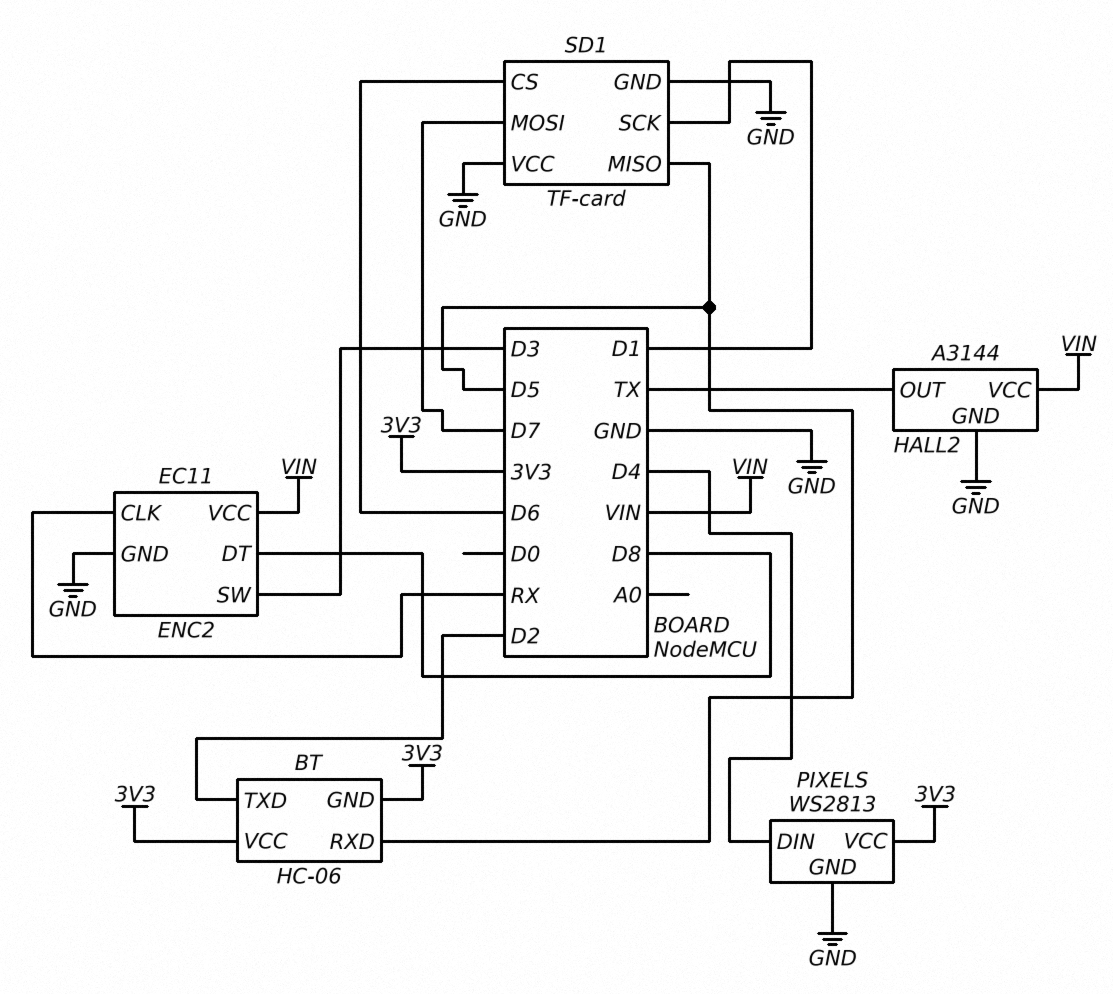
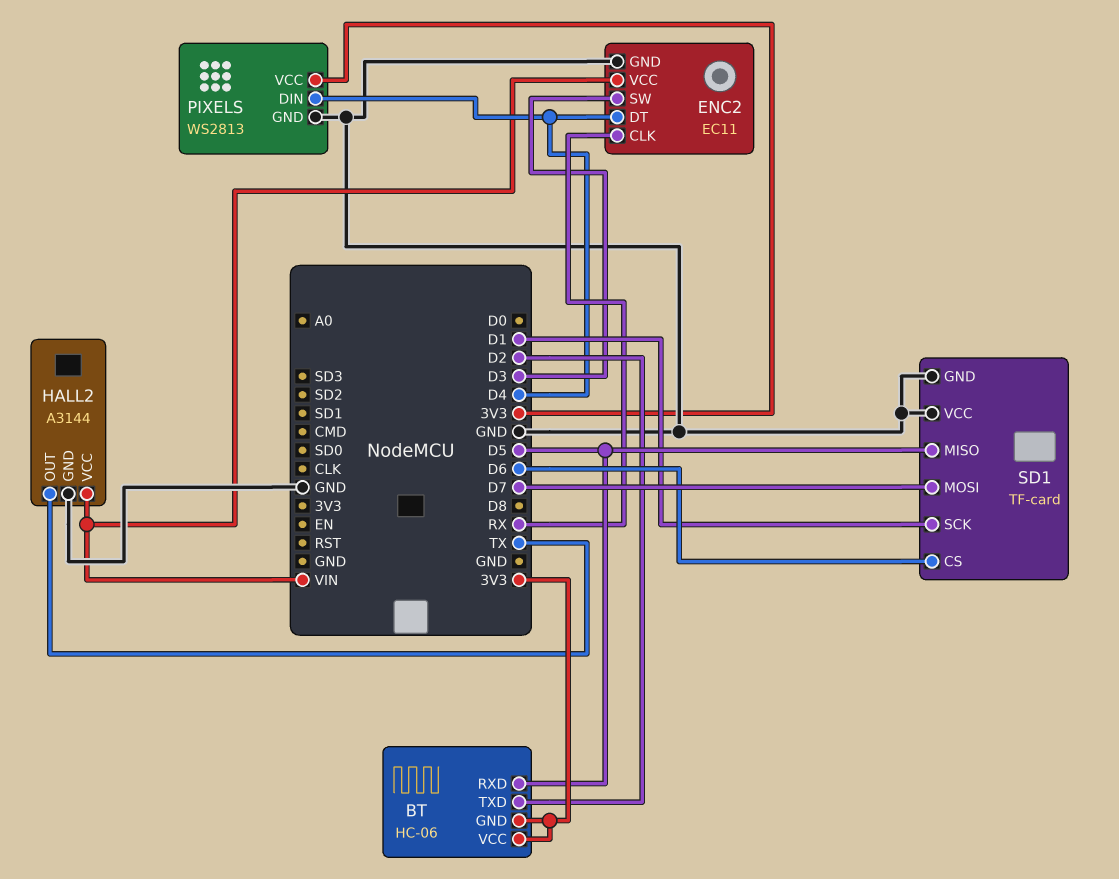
ENC2 pin DT: D8 -> D4

